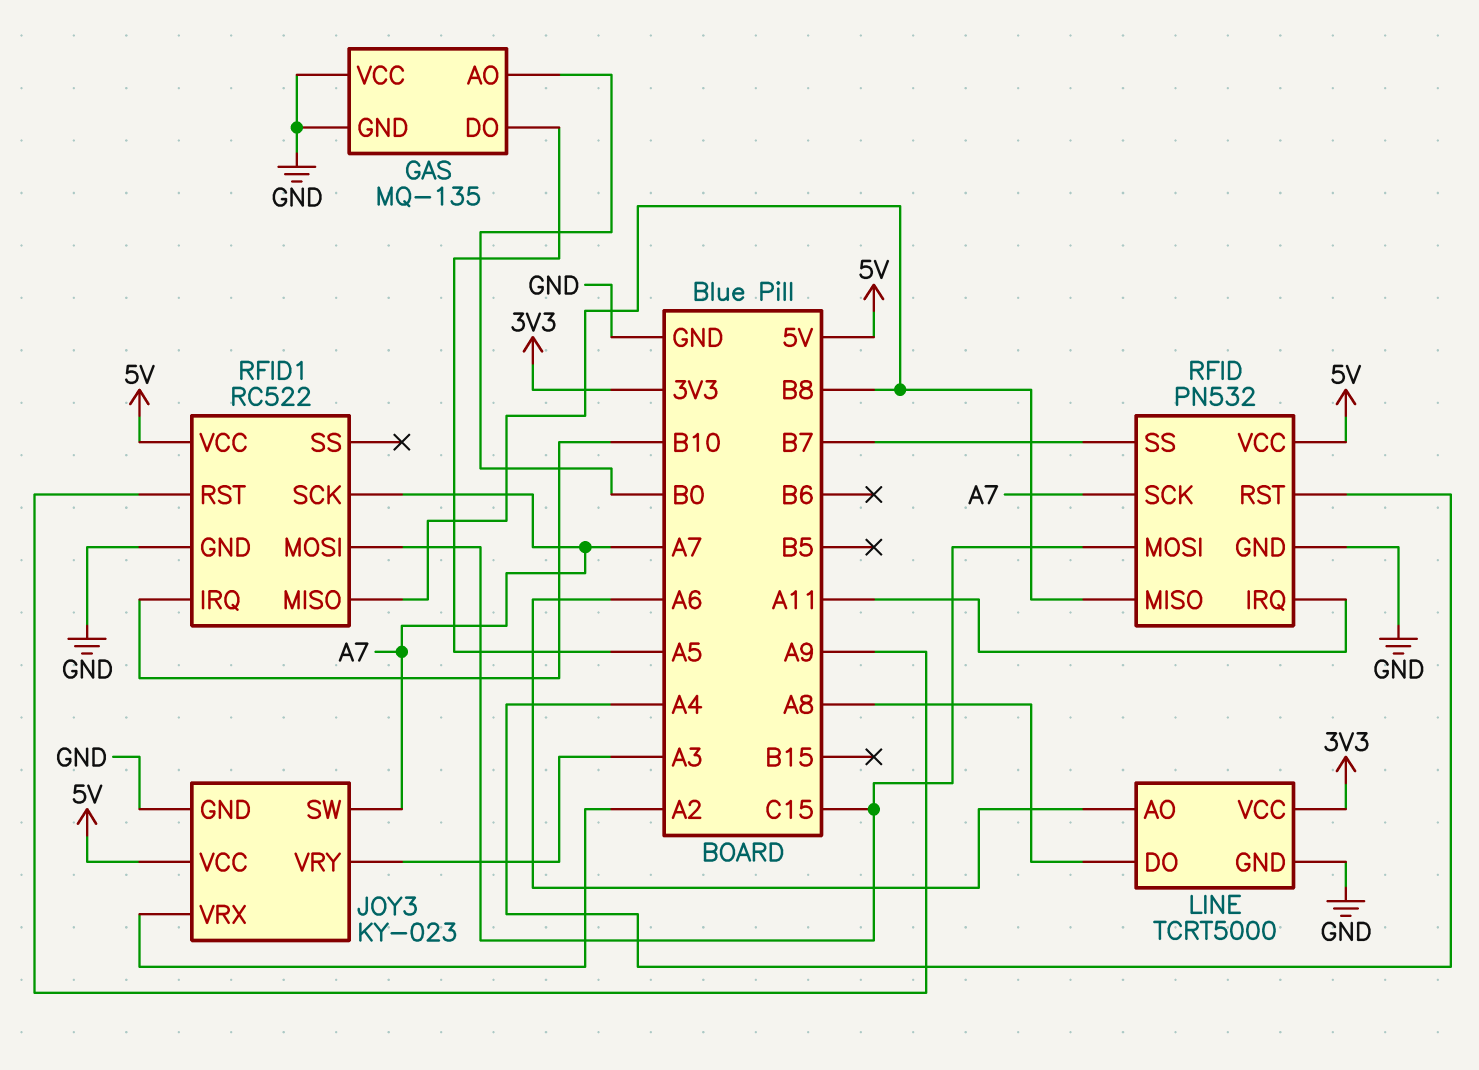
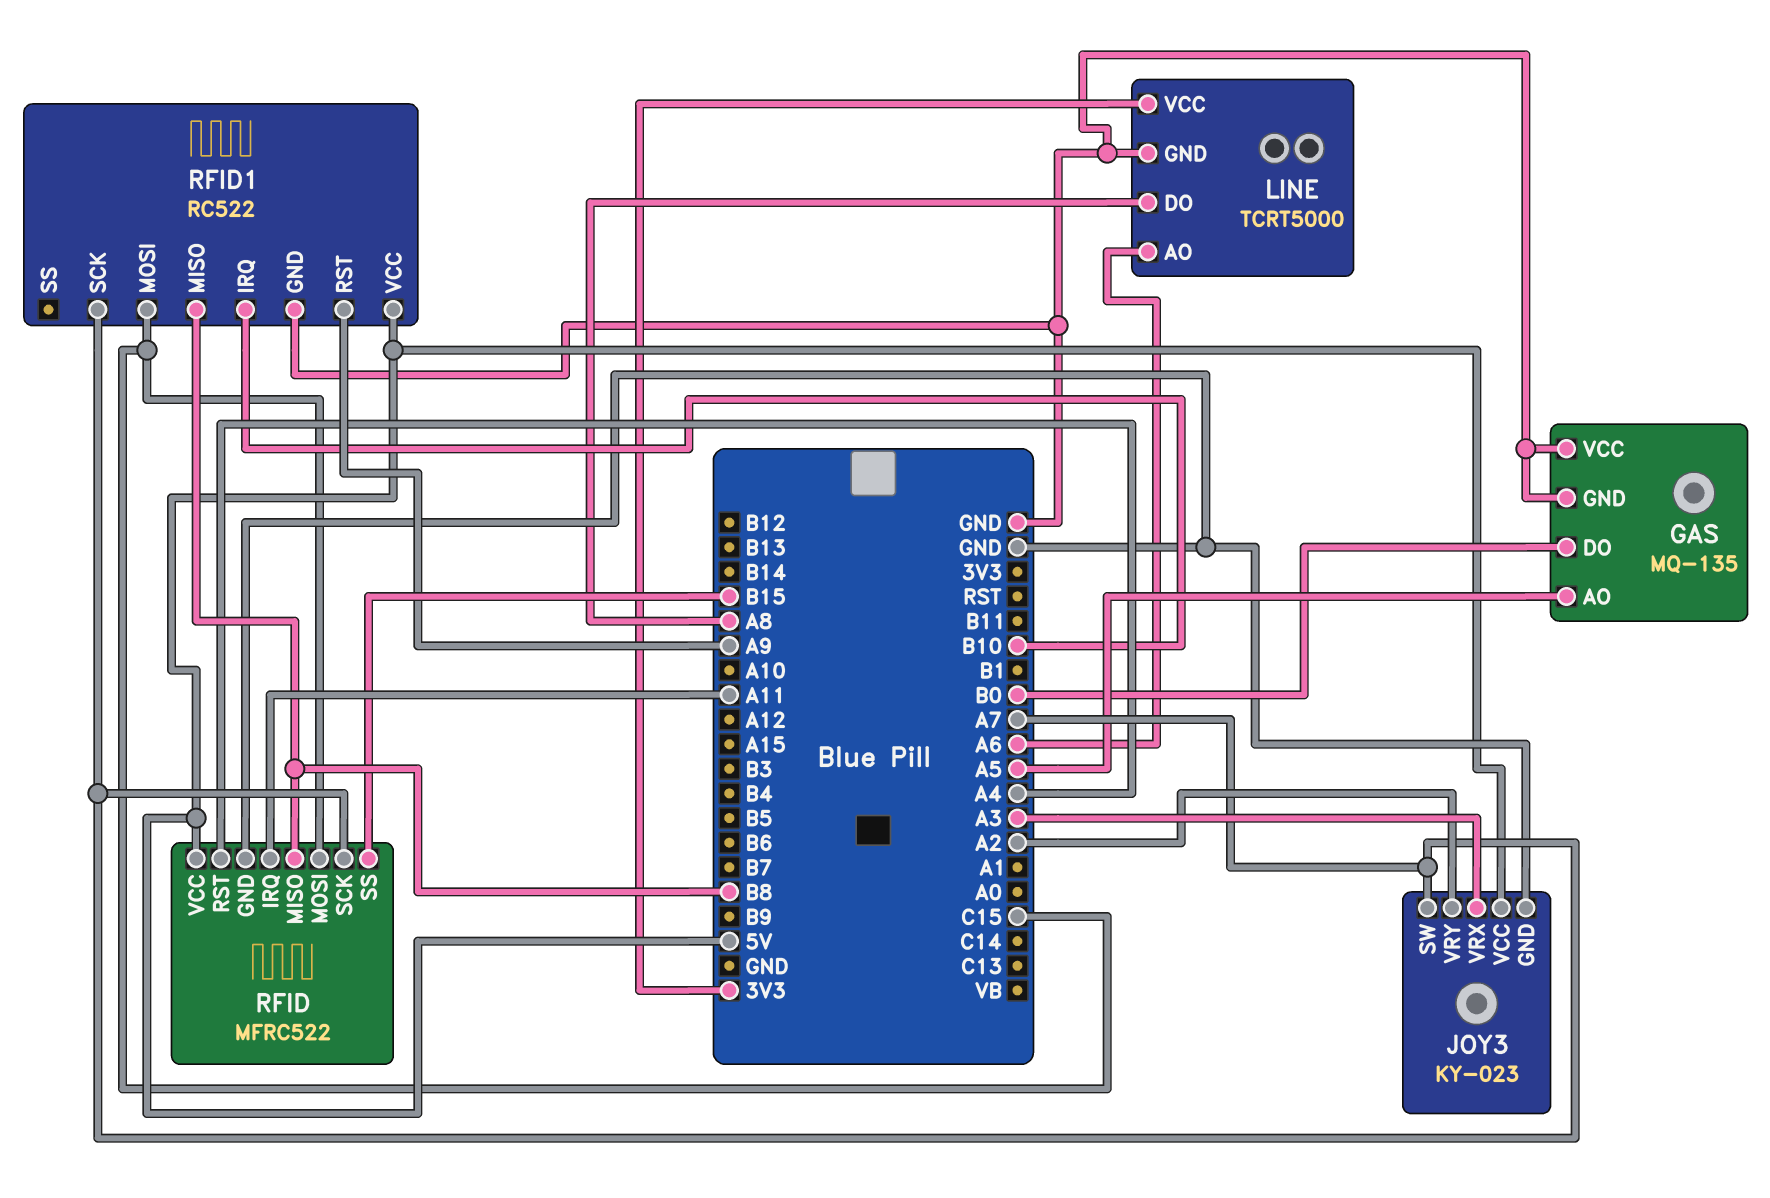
GAS pin AO: B0 -> A5
GAS pin DO: A5 -> B0
JOY3 pin VRX: A2 -> A3
JOY3 pin VRY: A3 -> A2
RFID: PN532 -> MFRC522
RFID pin SS: B7 -> B15

